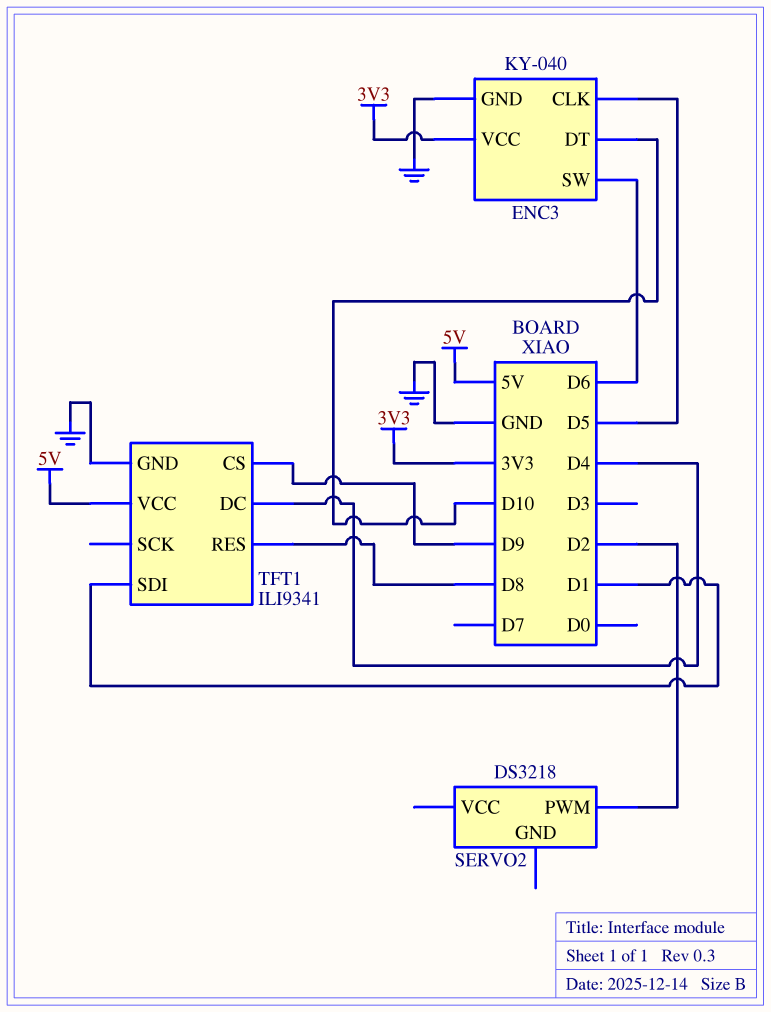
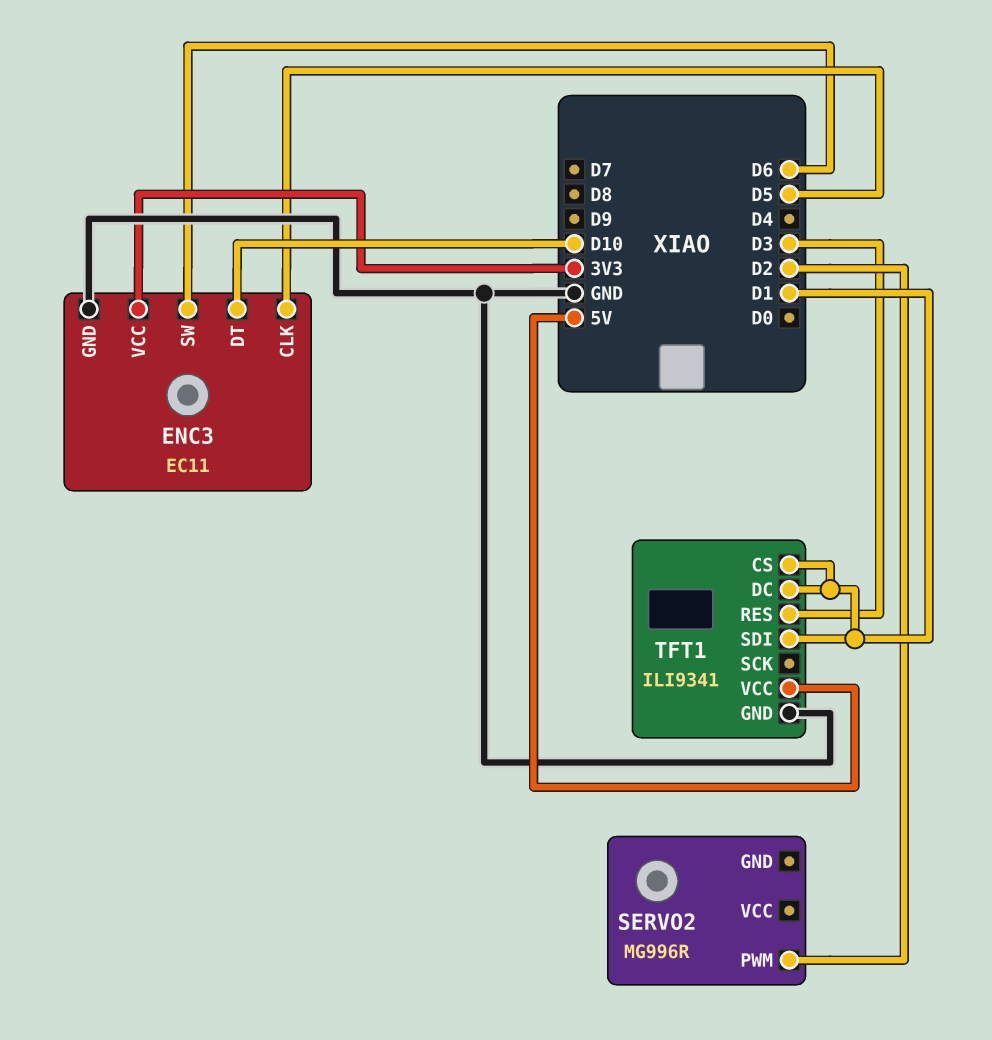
ENC3: KY-040 -> EC11
SERVO2: DS3218 -> MG996R
TFT1 pin CS: D9 -> D1
TFT1 pin DC: D4 -> D1
TFT1 pin RES: D8 -> D3

